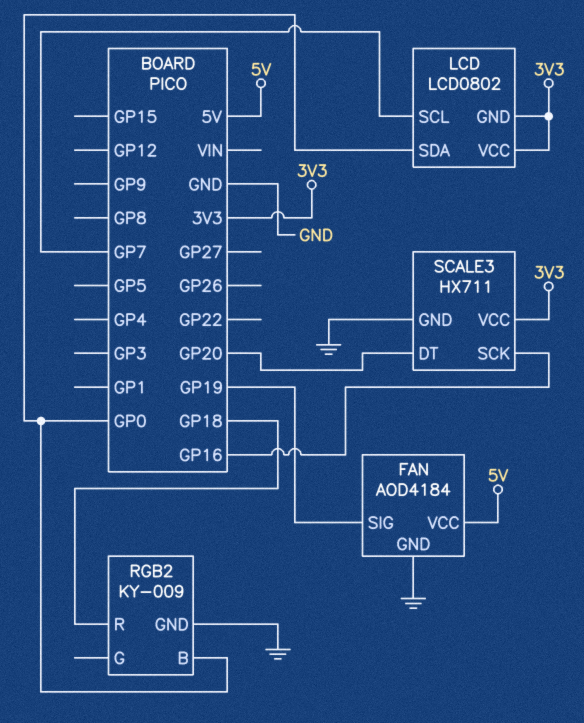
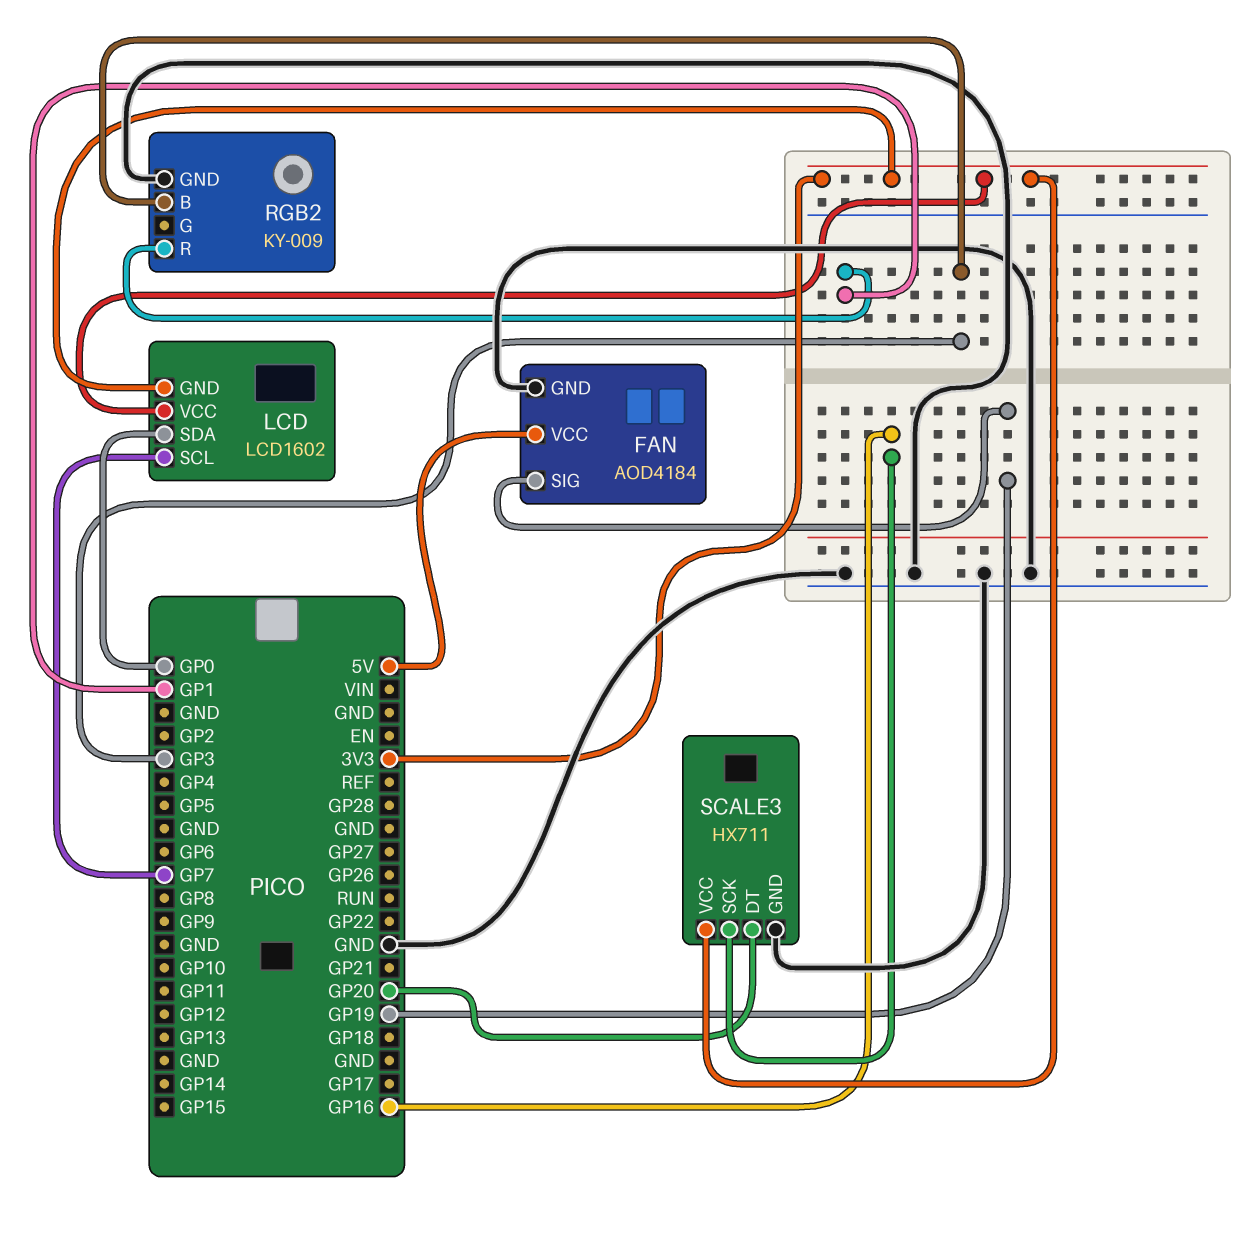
LCD: LCD0802 -> LCD1602
RGB2 pin B: GP0 -> GP3
RGB2 pin R: GP18 -> GP1

